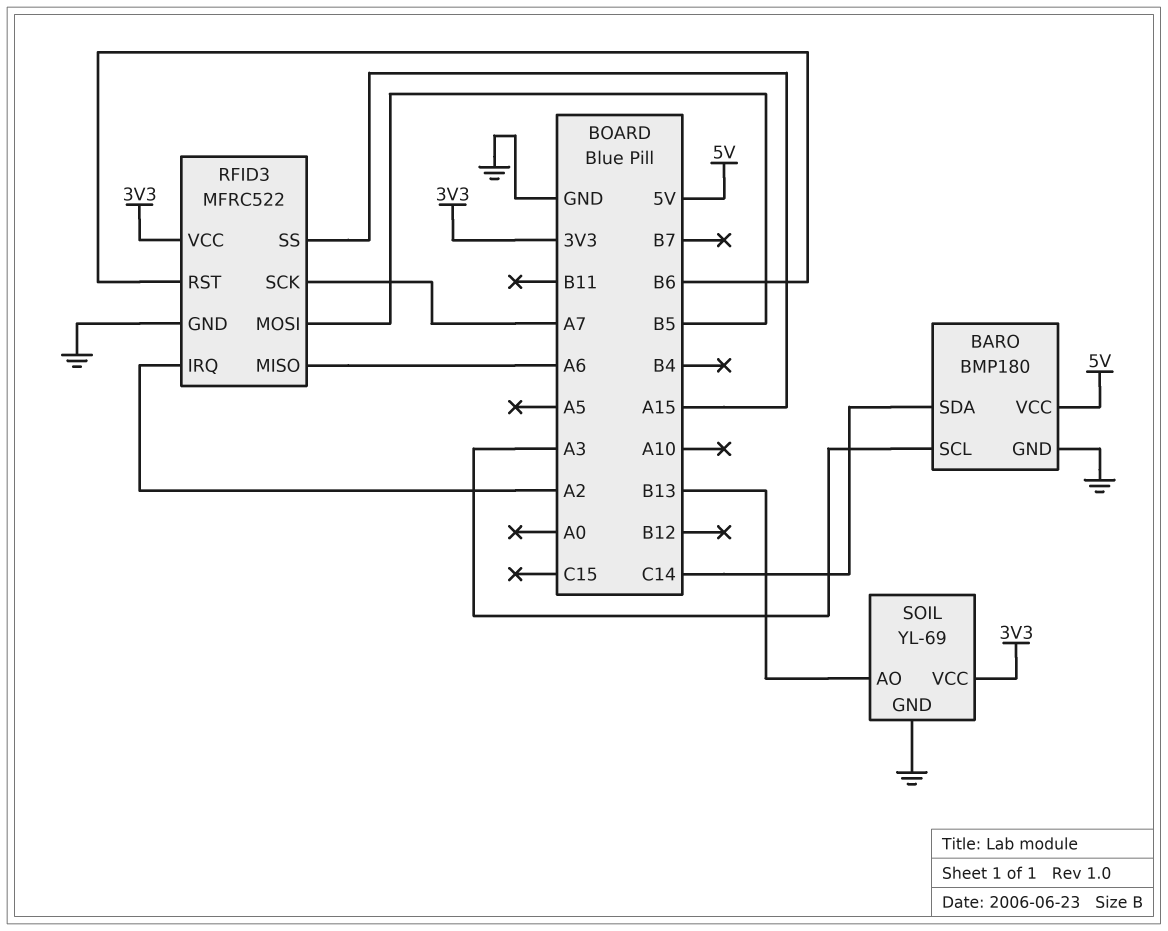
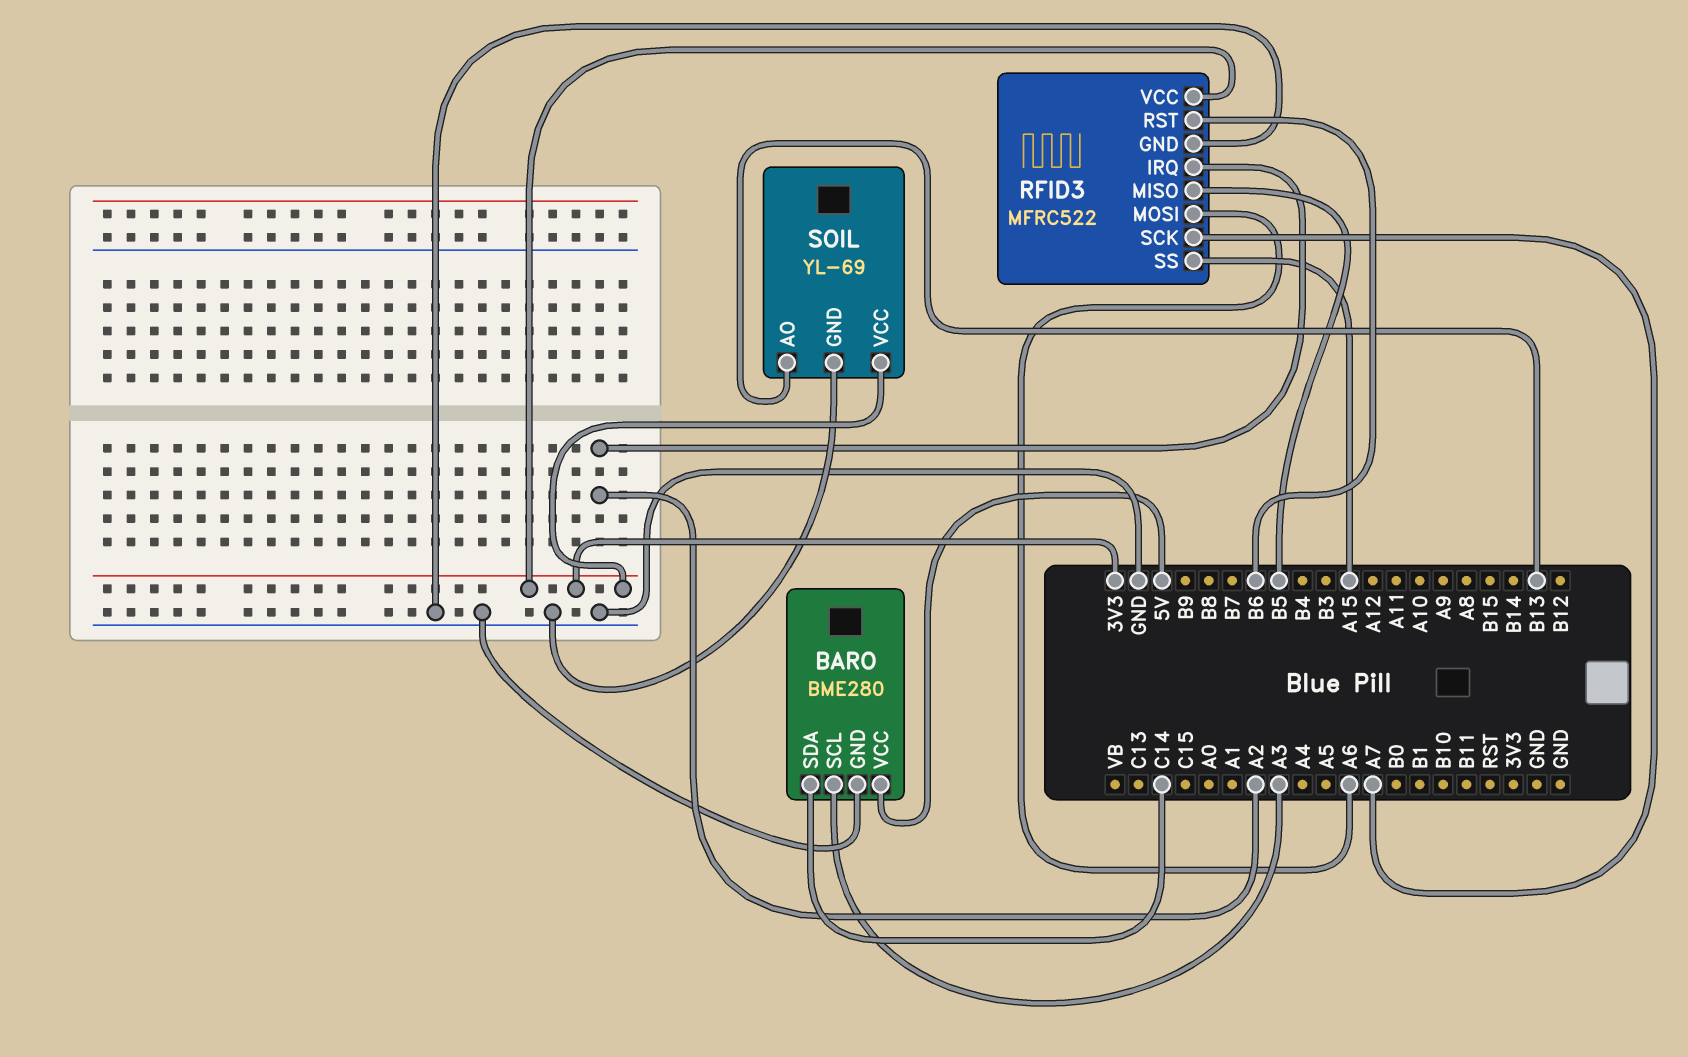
BARO: BMP180 -> BME280
RFID3 pin MISO: A6 -> B5
RFID3 pin MOSI: B5 -> A6

